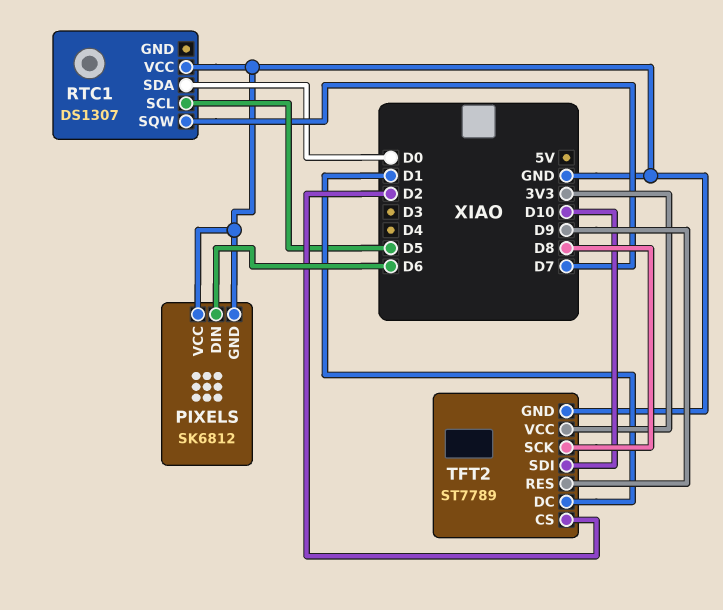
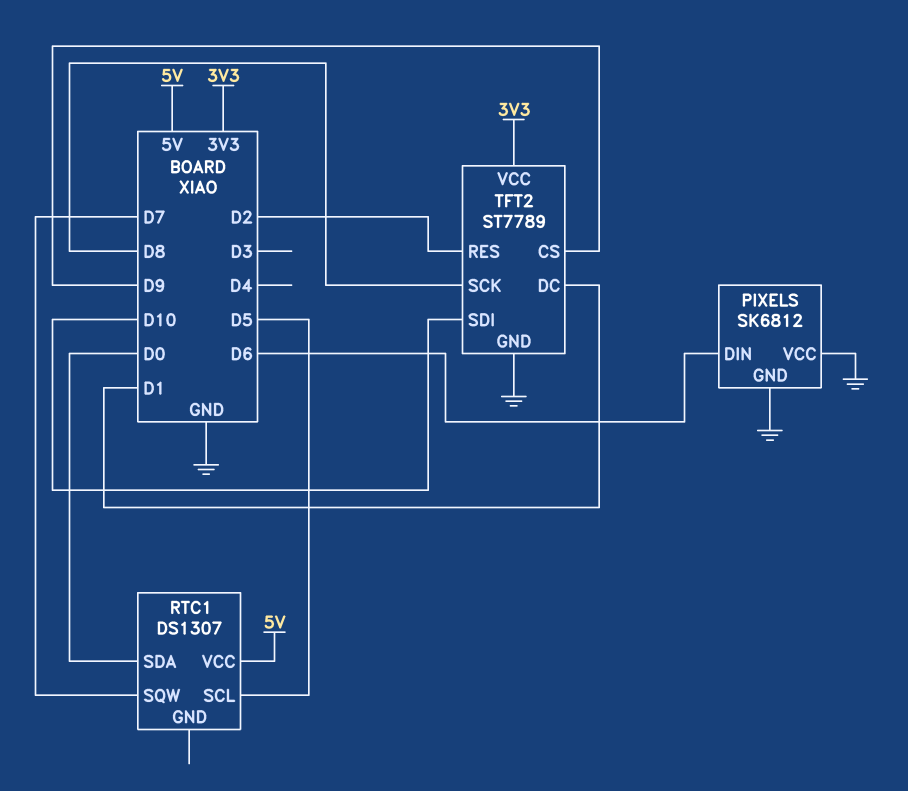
RTC1 pin VCC: GND -> 5V
TFT2 pin CS: D2 -> D9
TFT2 pin RES: D9 -> D2

